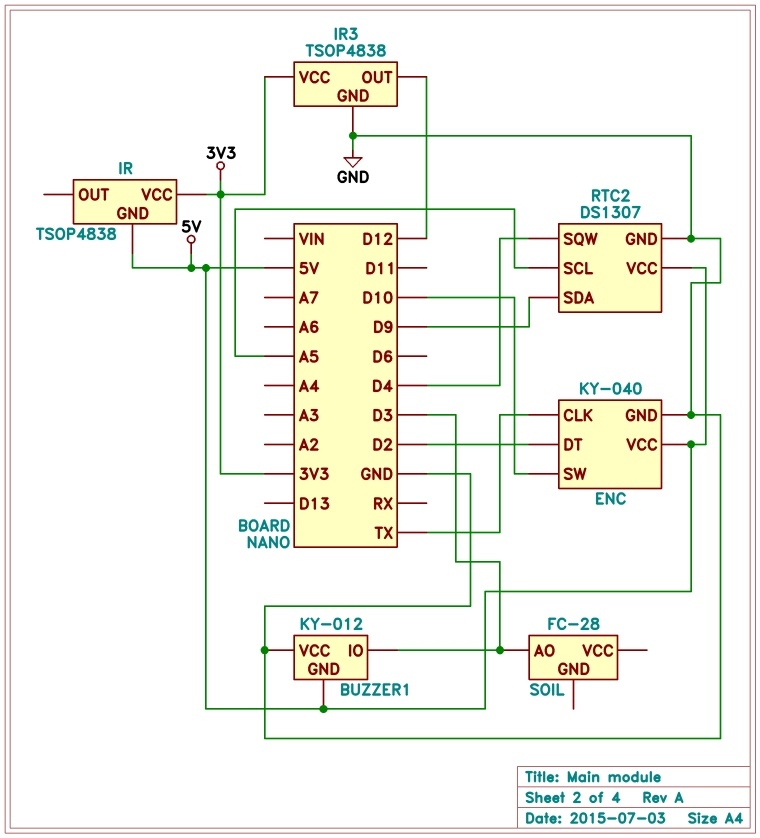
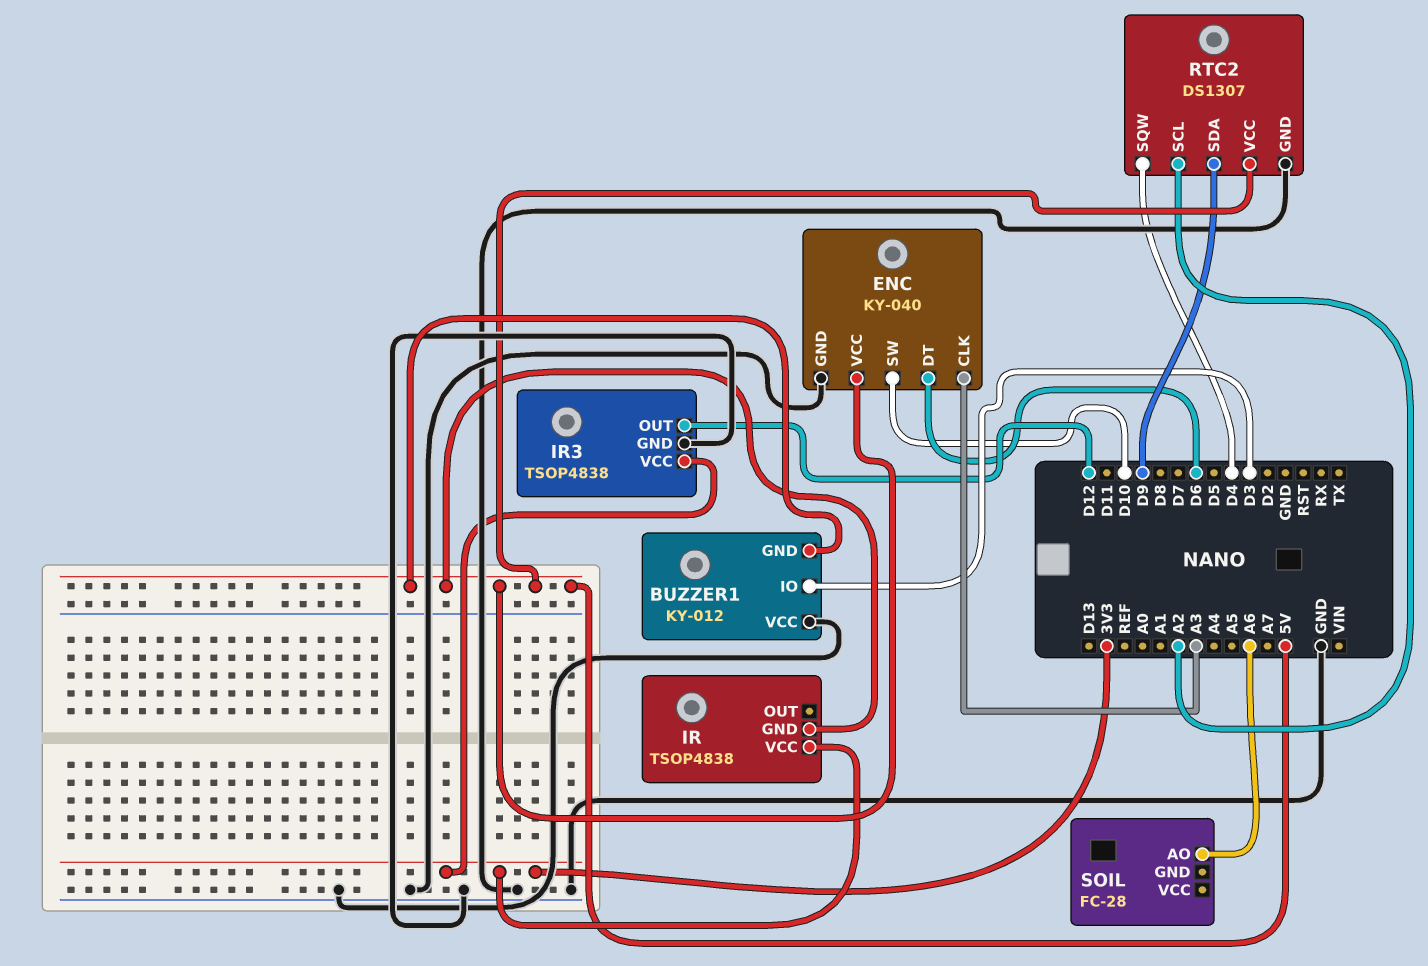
ENC pin CLK: TX -> A3
ENC pin DT: D2 -> D6
RTC2 pin SCL: A5 -> A2
SOIL pin AO: D3 -> A6

